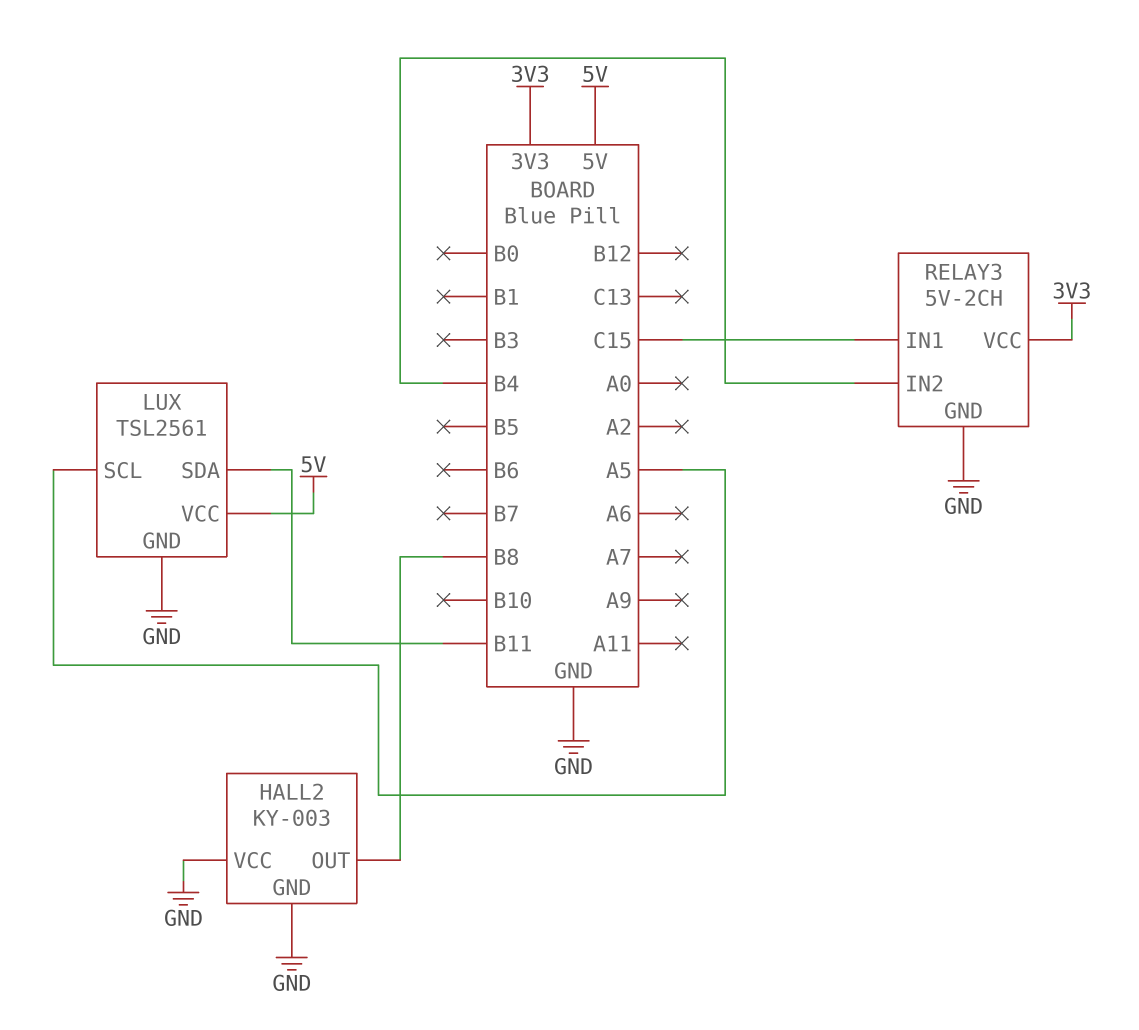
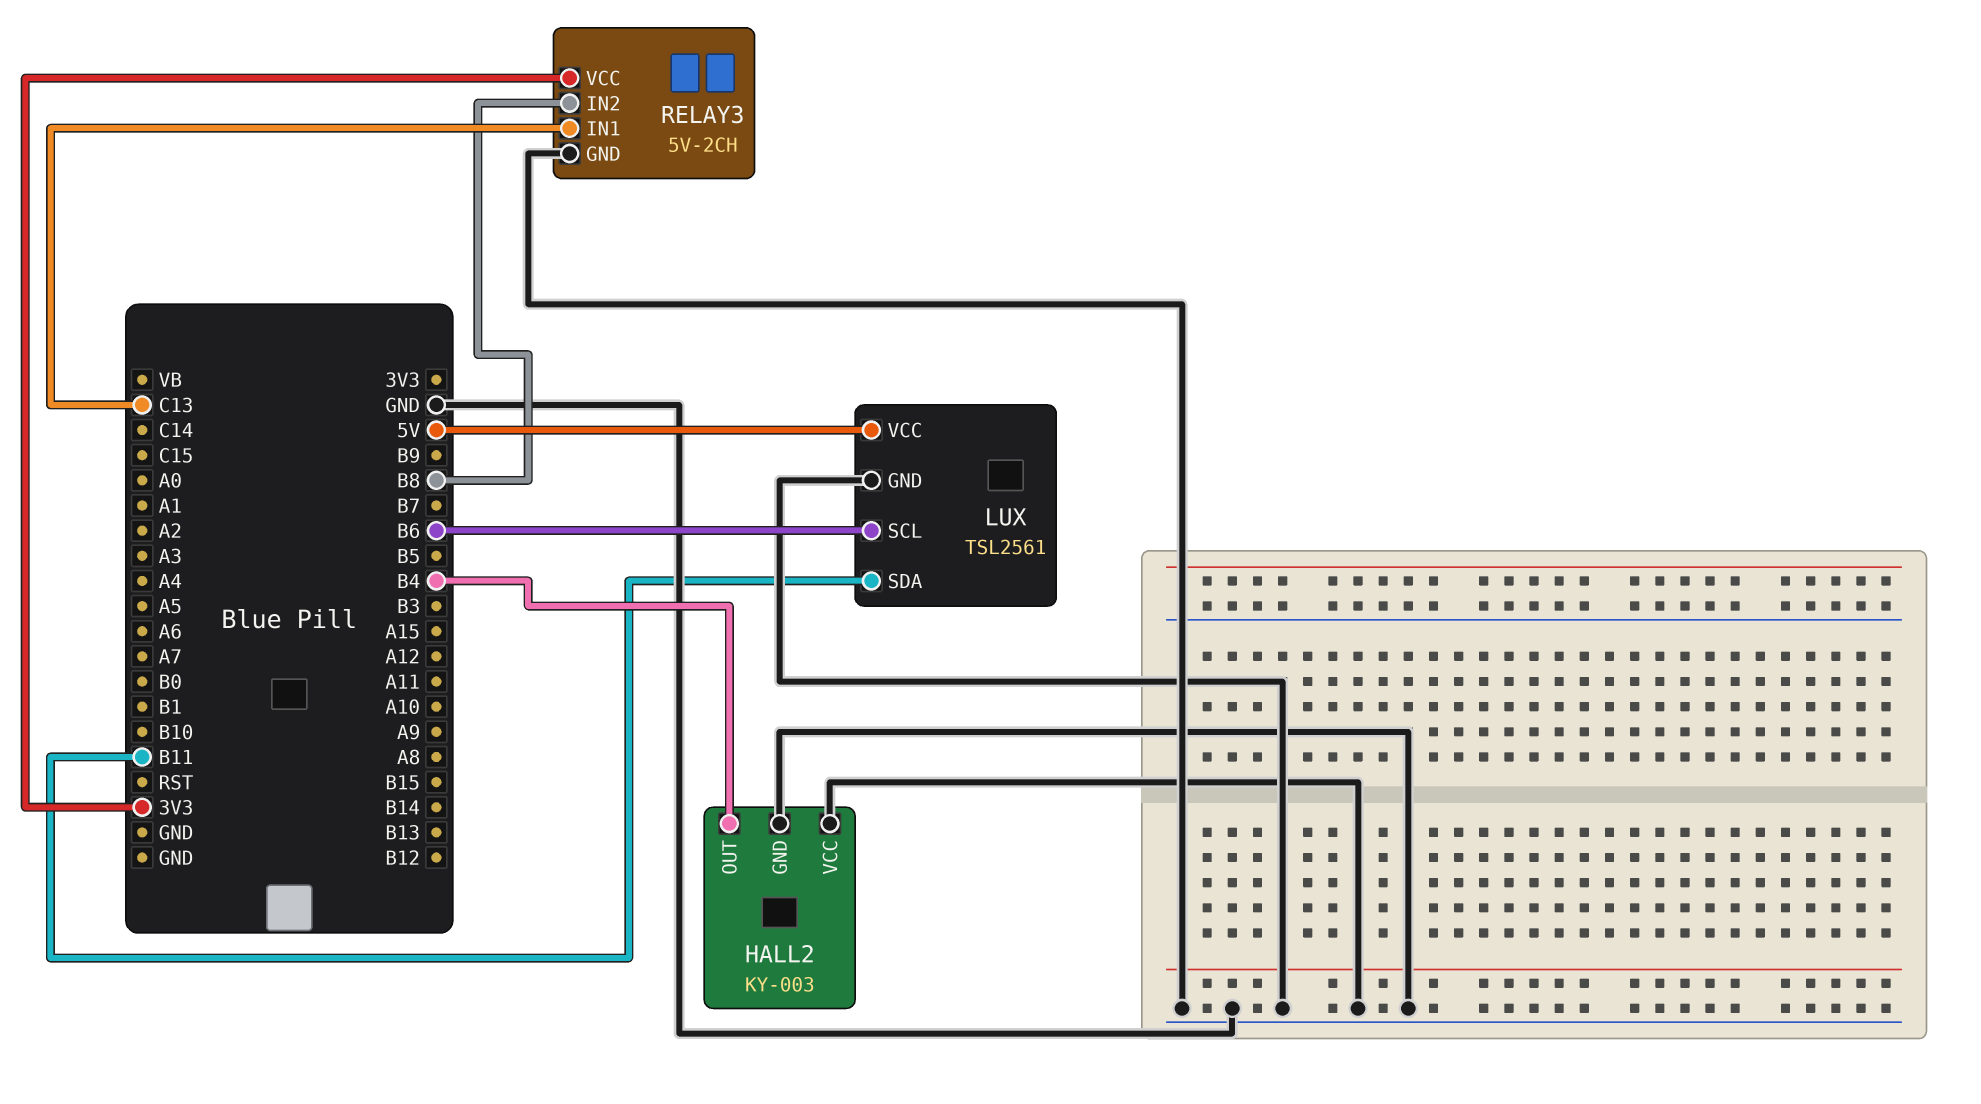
HALL2 pin OUT: B8 -> B4
LUX pin SCL: A5 -> B6
RELAY3 pin IN1: C15 -> C13
RELAY3 pin IN2: B4 -> B8

